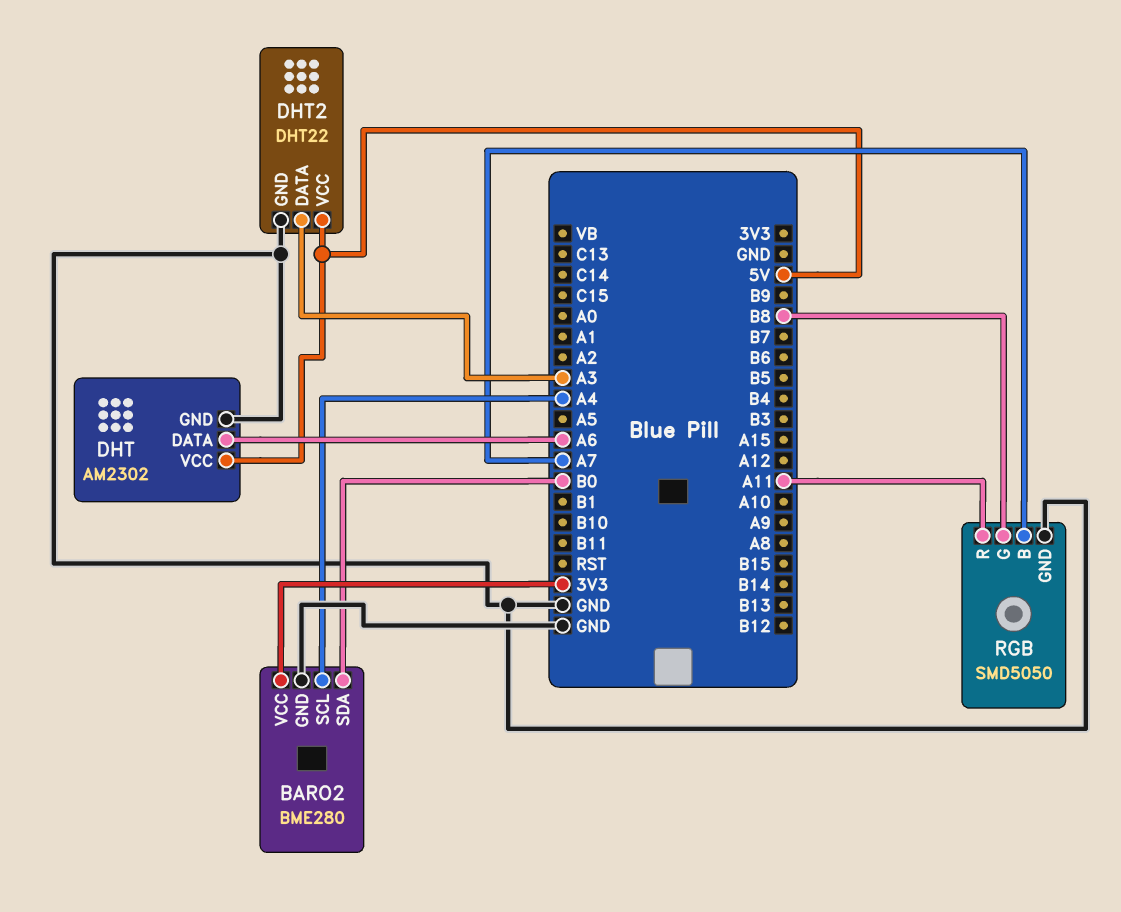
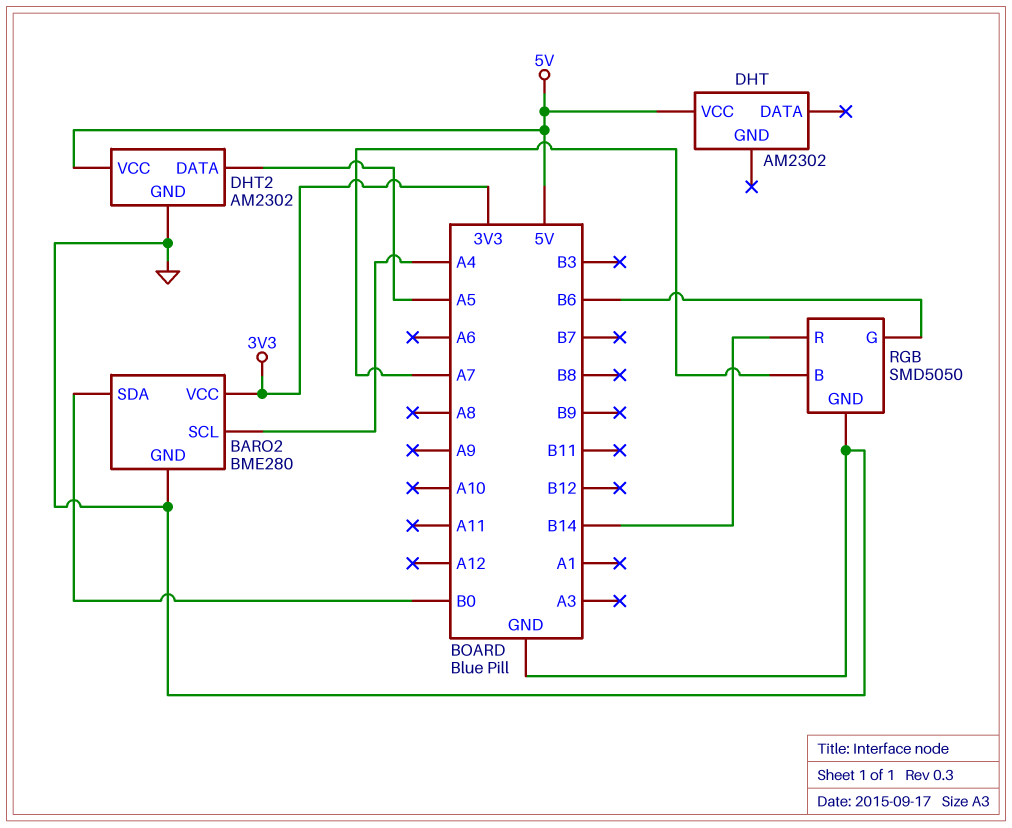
DHT pin DATA: A6 -> none
DHT pin GND: GND -> none
DHT2: DHT22 -> AM2302
DHT2 pin DATA: A3 -> A5
RGB pin G: B8 -> B6
RGB pin R: A11 -> B14

